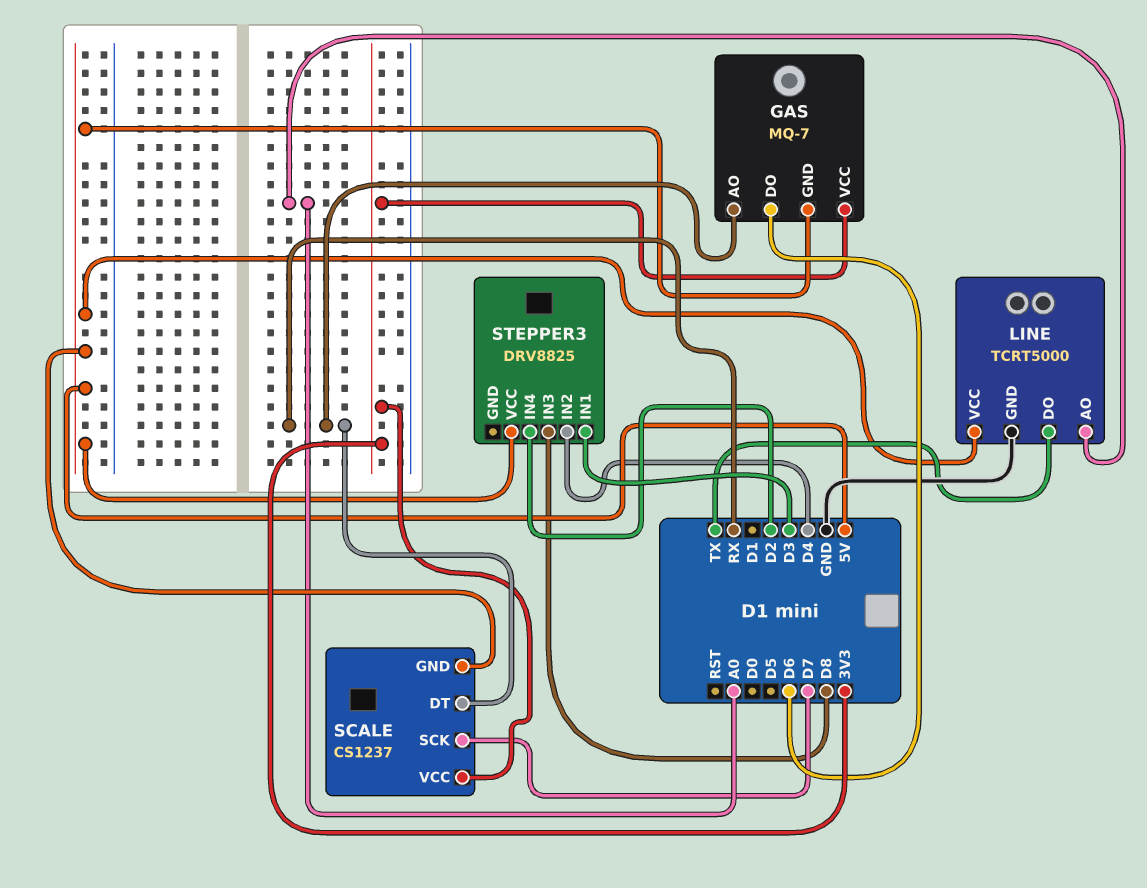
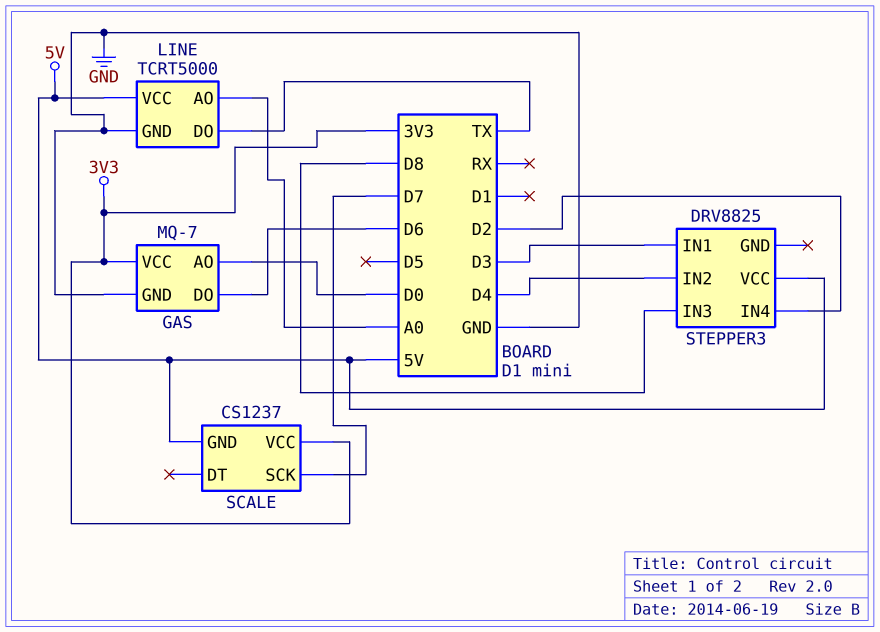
GAS pin AO: RX -> D0
GAS pin GND: 5V -> GND
SCALE pin DT: RX -> none

